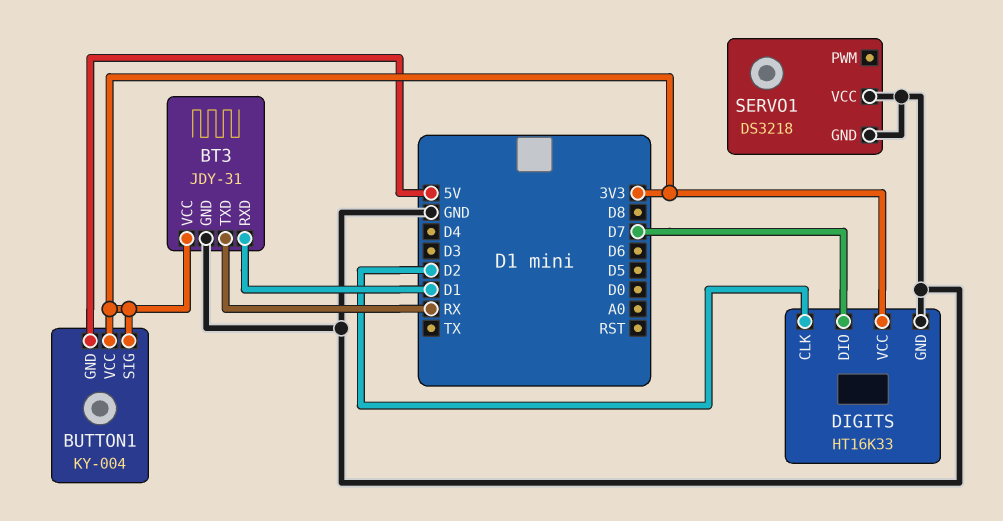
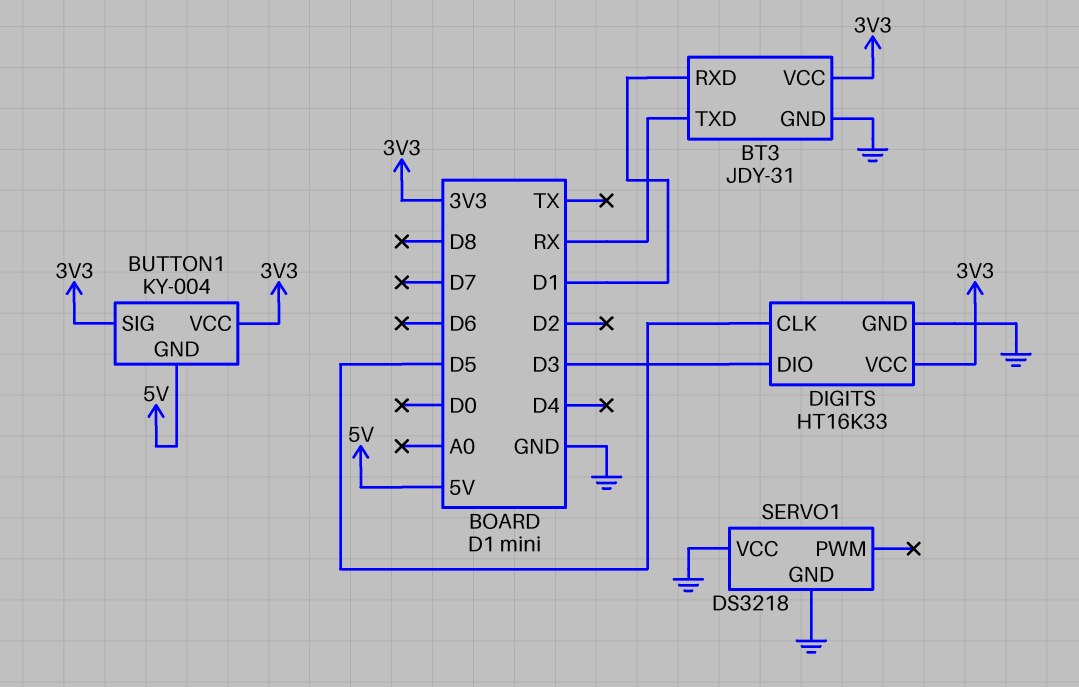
DIGITS pin CLK: D2 -> D5
DIGITS pin DIO: D7 -> D3

